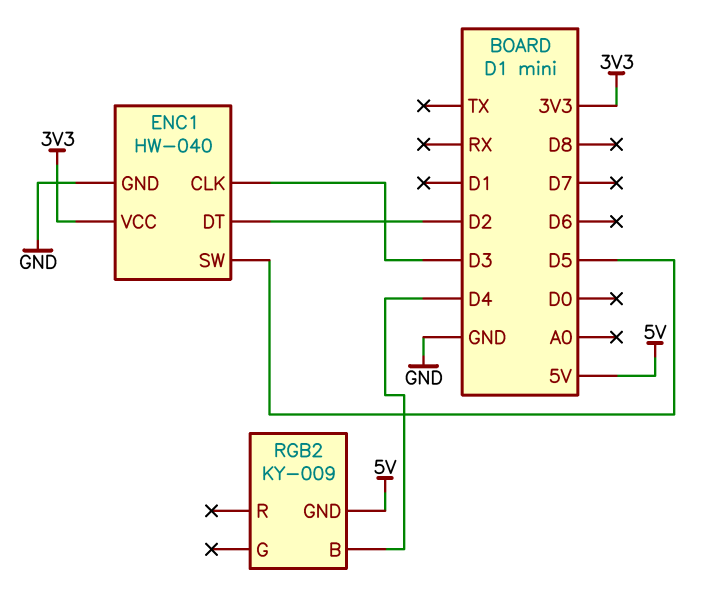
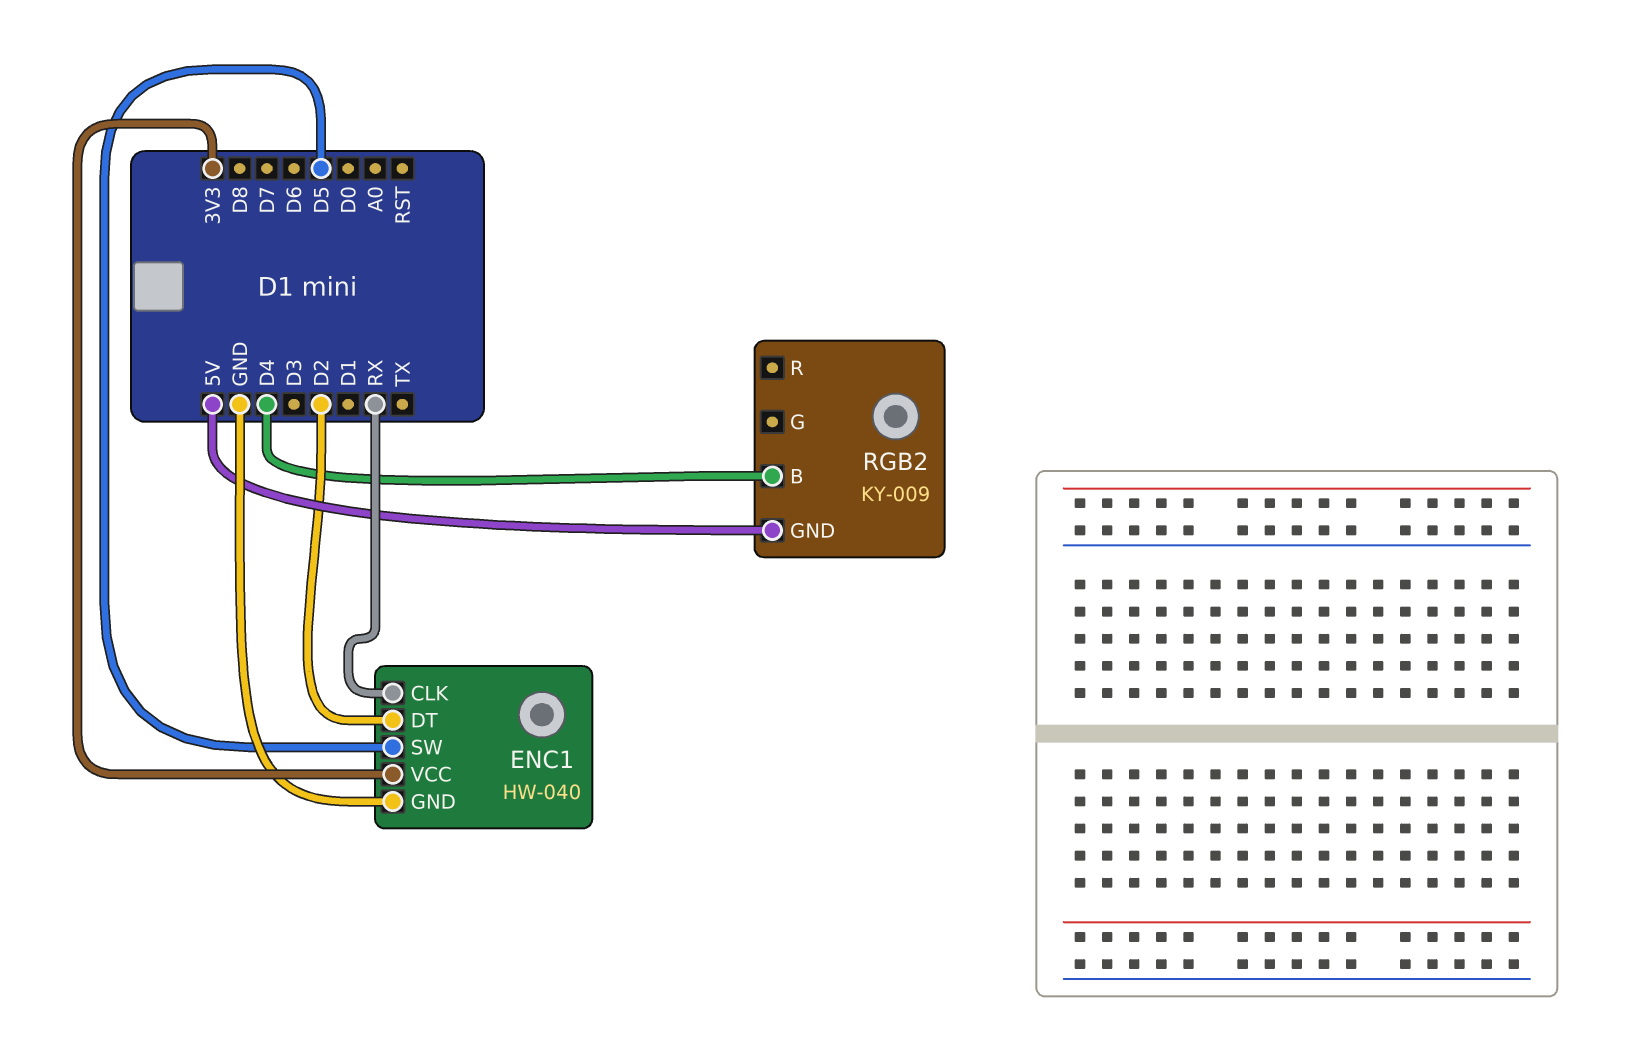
ENC1 pin CLK: D3 -> RX

